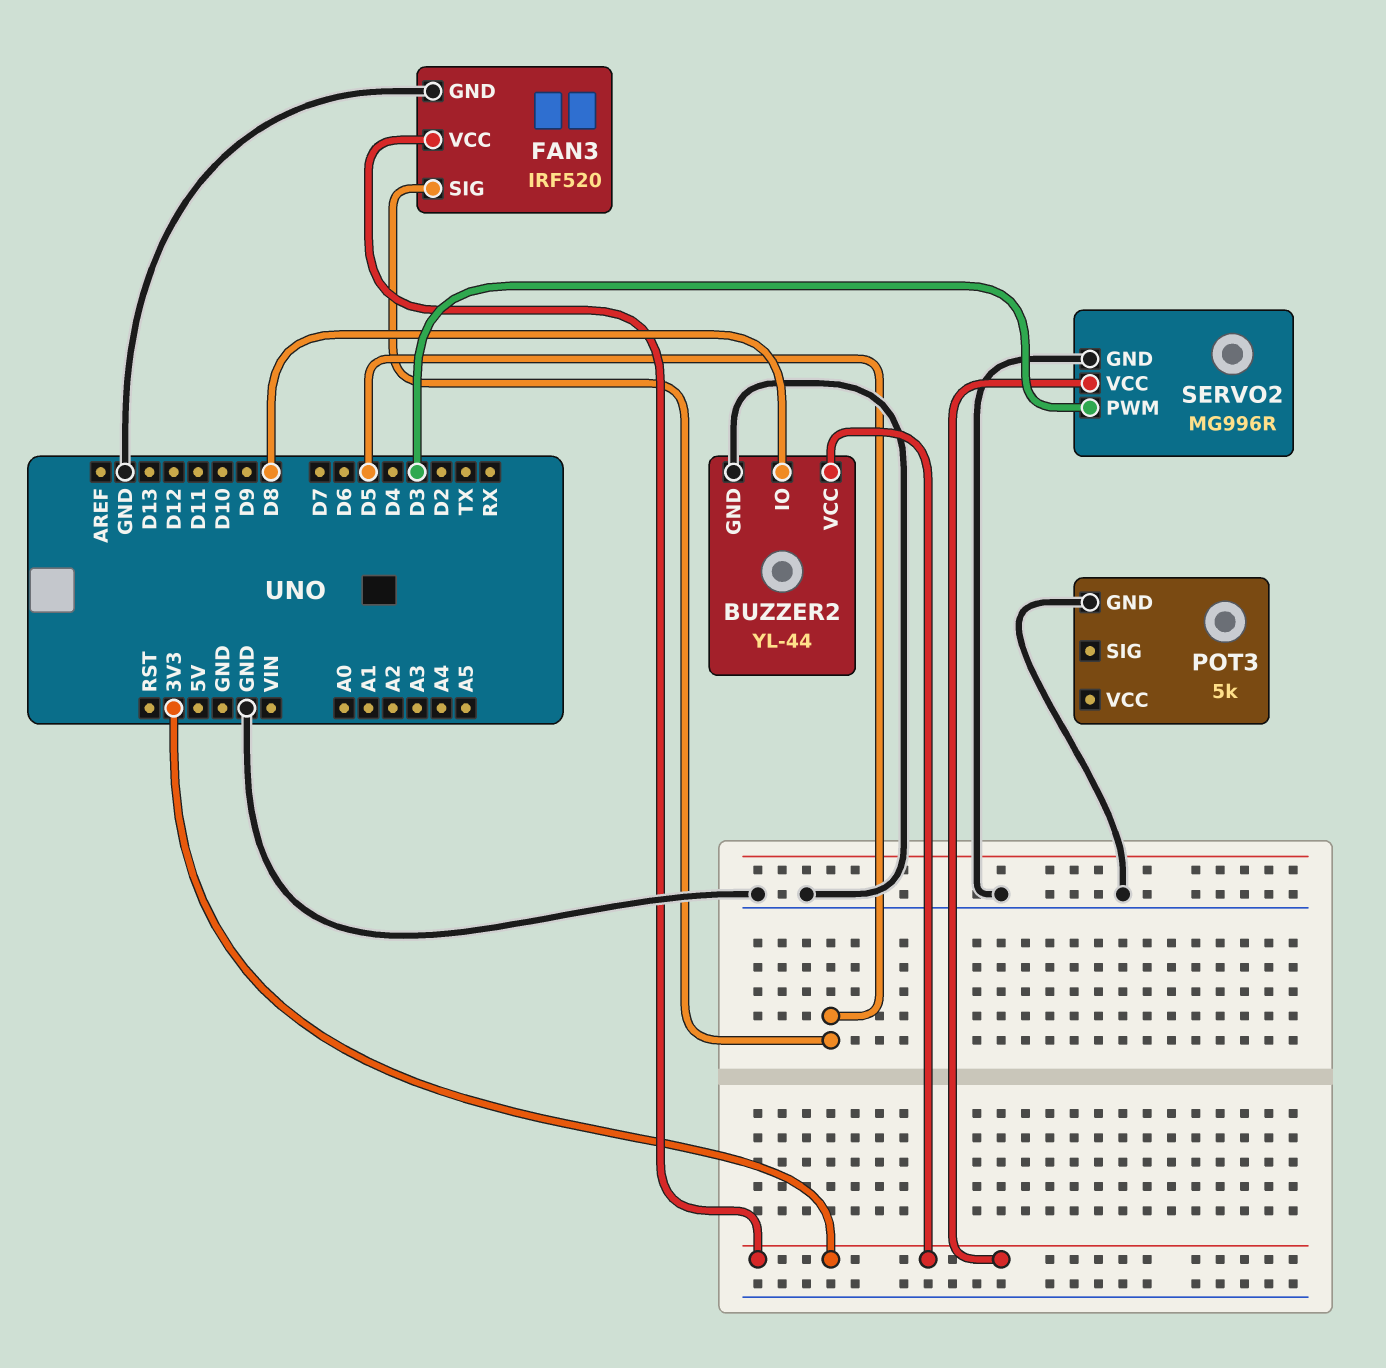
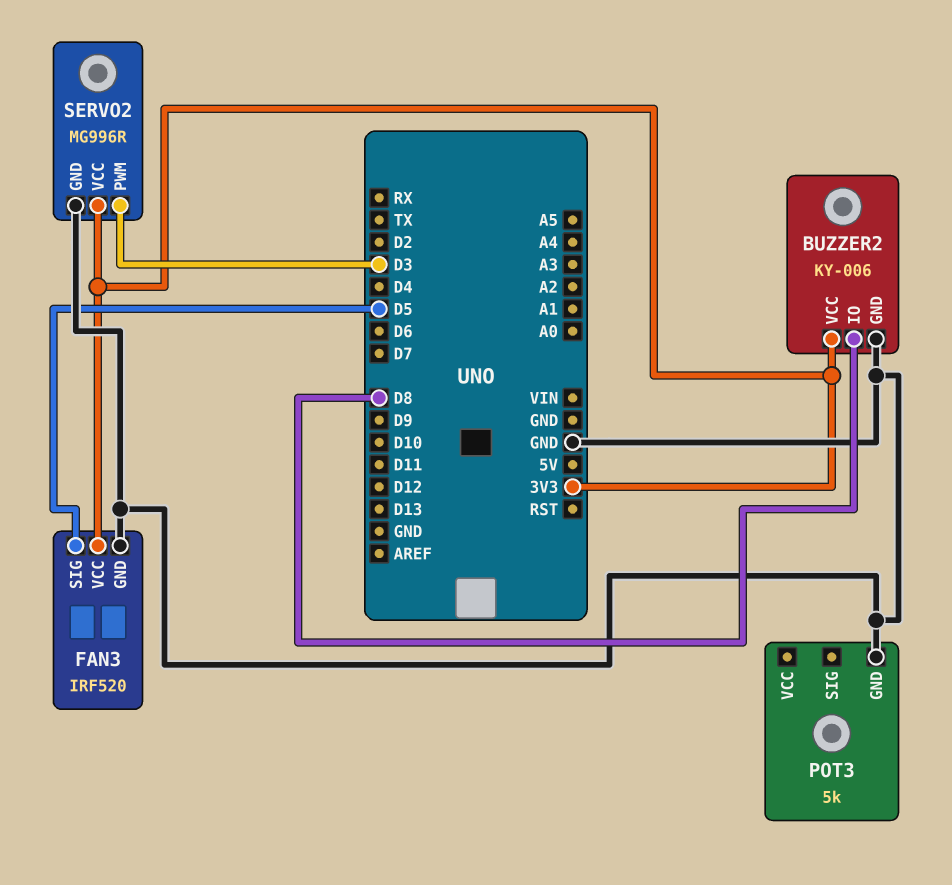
BUZZER2: YL-44 -> KY-006

